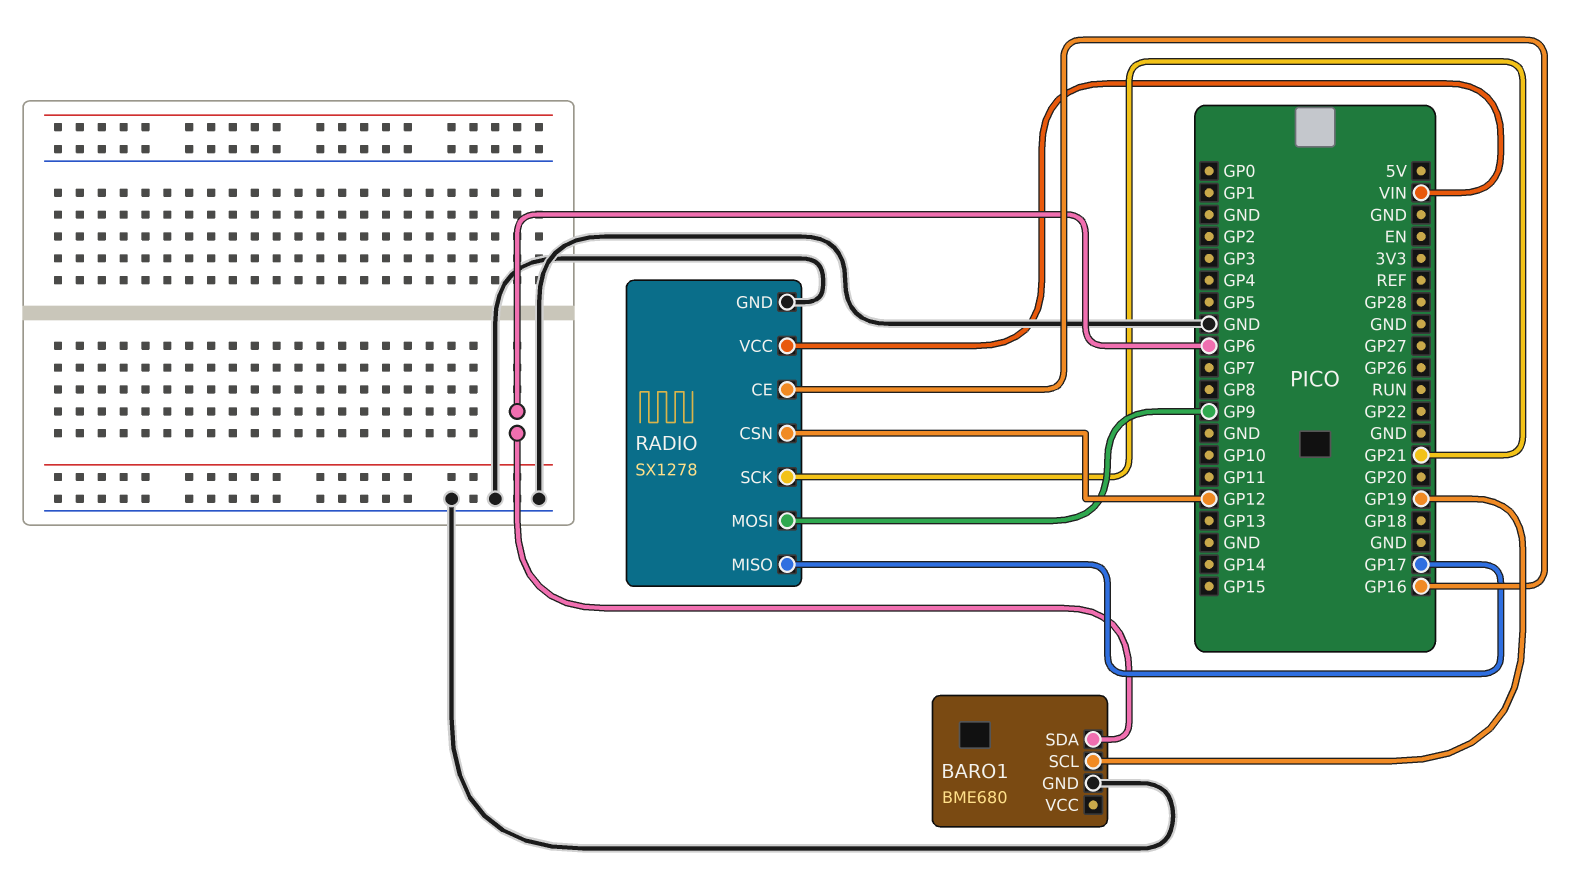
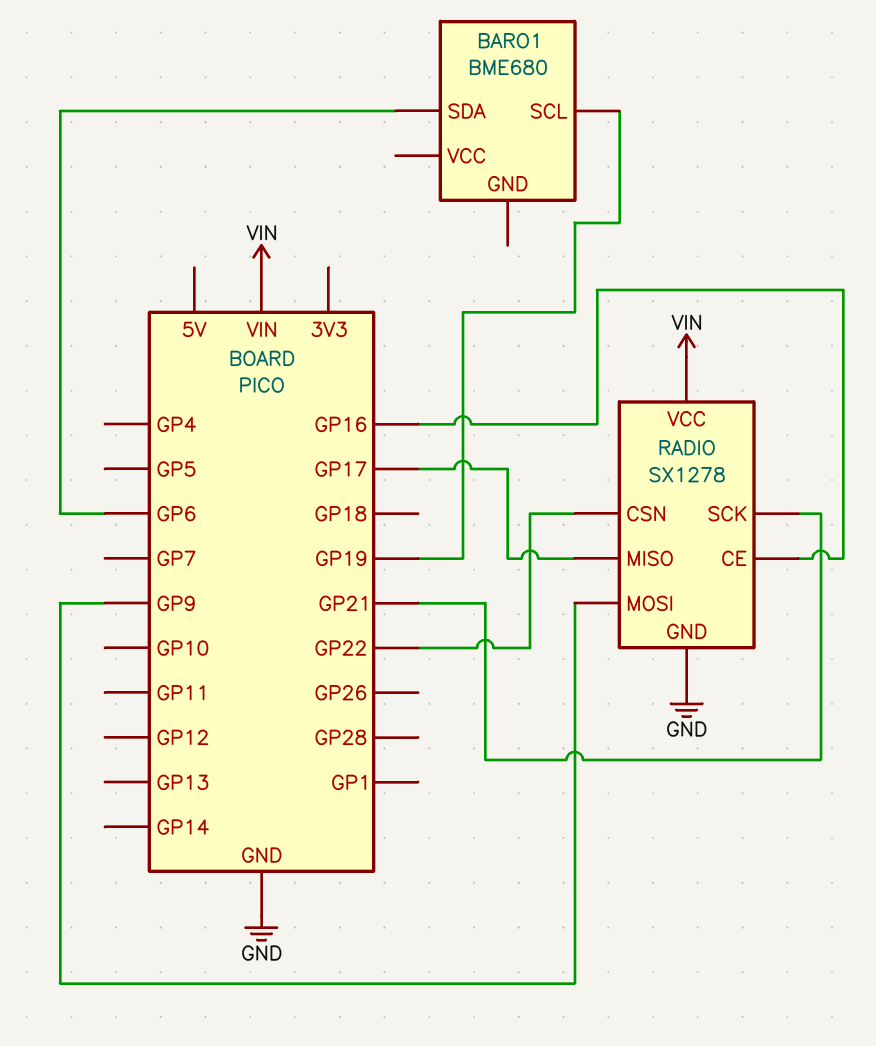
BARO1 pin GND: GND -> none
RADIO pin CSN: GP12 -> GP22

